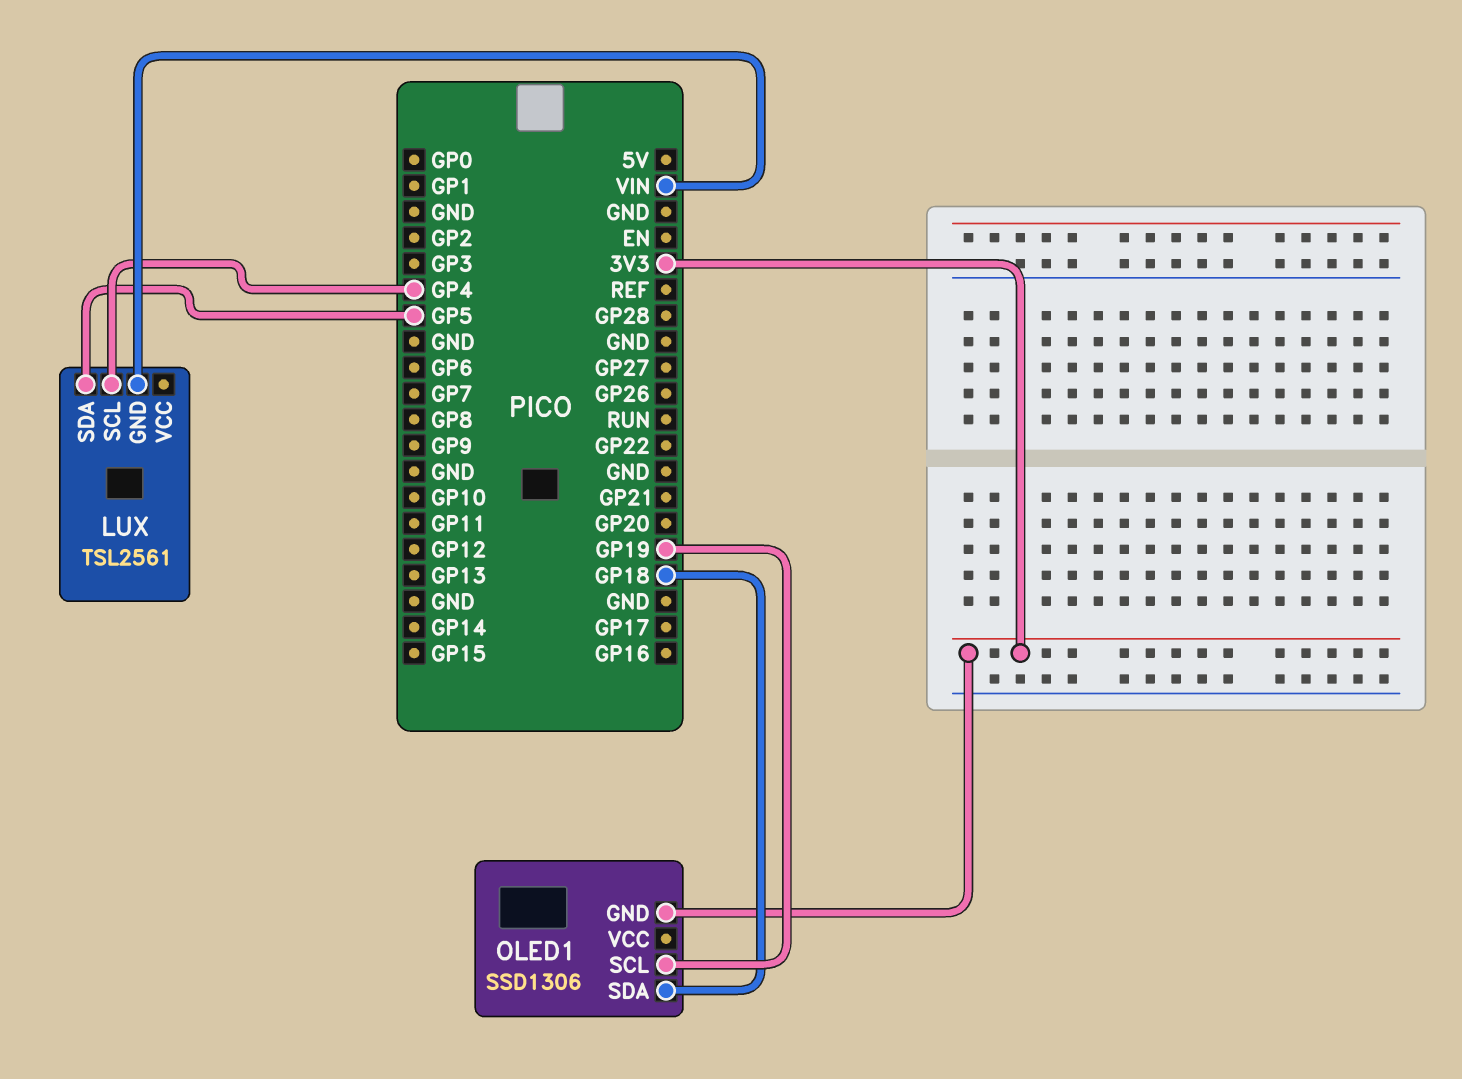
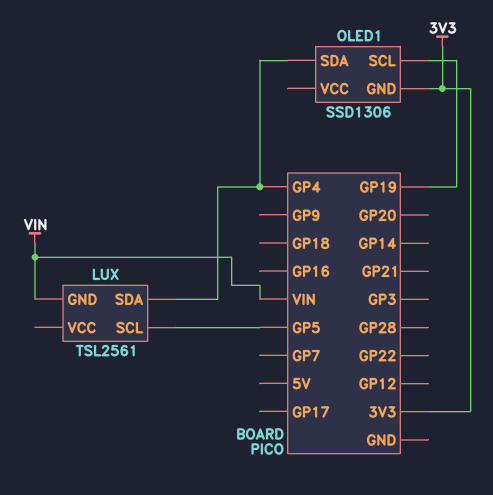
LUX pin SCL: GP4 -> GP5
LUX pin SDA: GP5 -> GP4
OLED1 pin SDA: GP18 -> GP4

